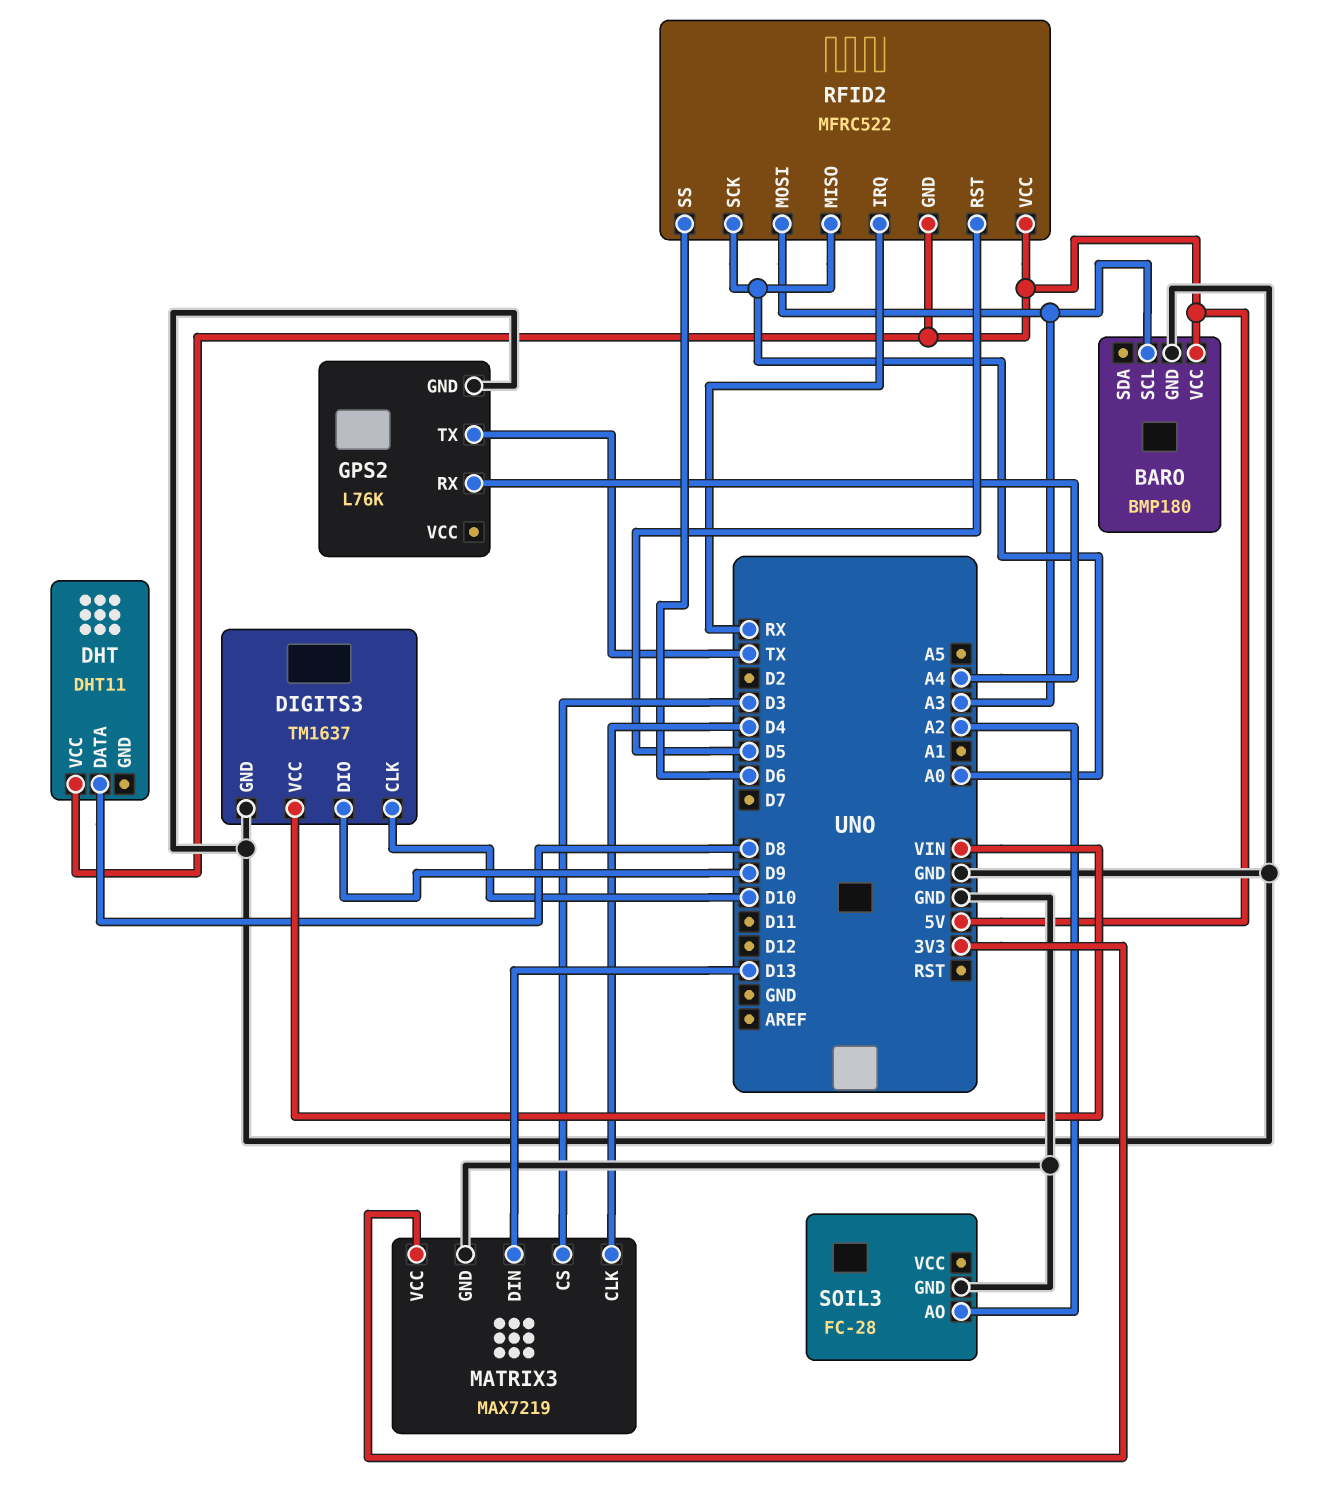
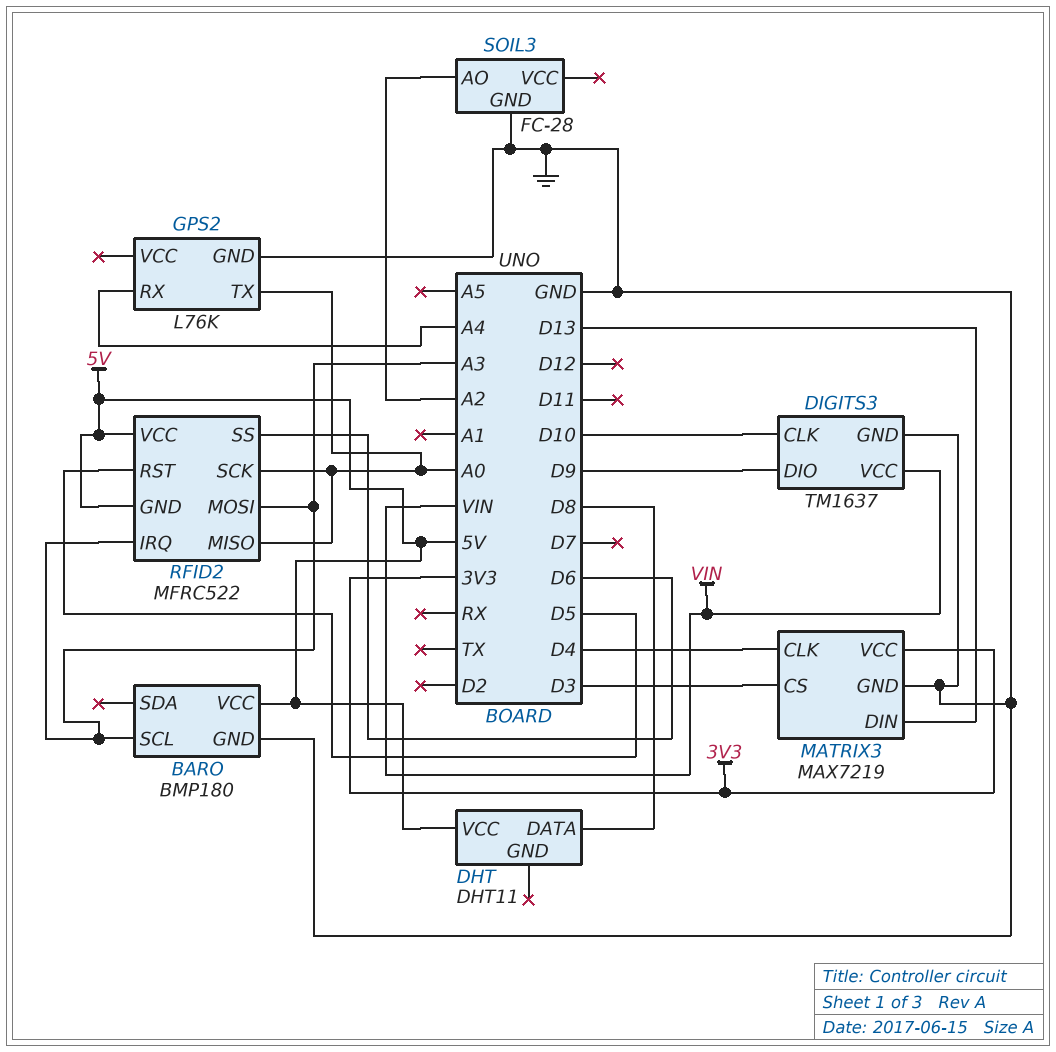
GPS2 pin TX: TX -> A0
RFID2 pin IRQ: RX -> A3

